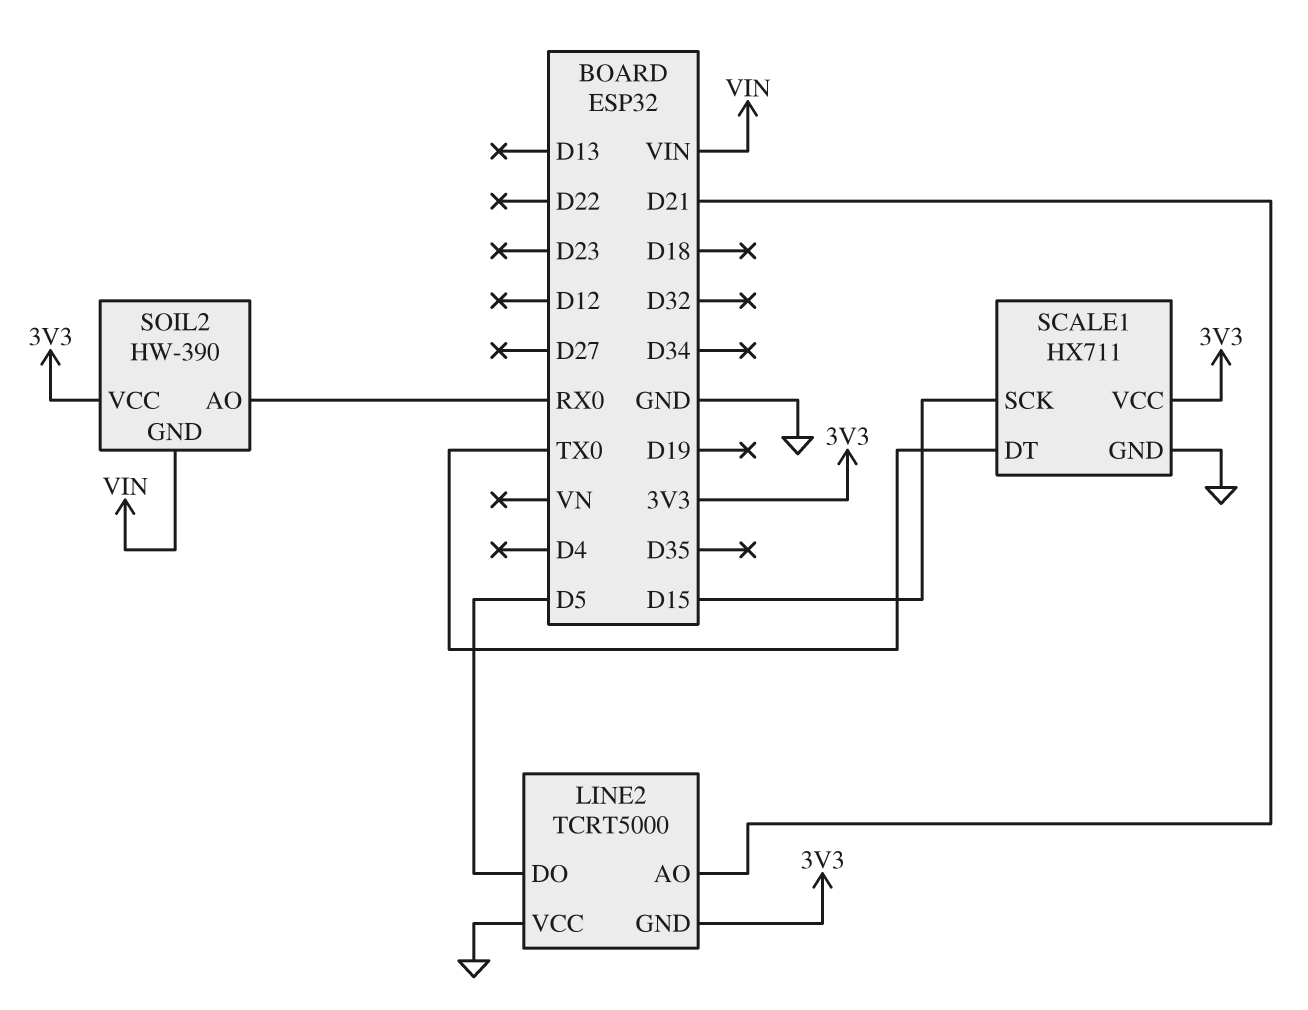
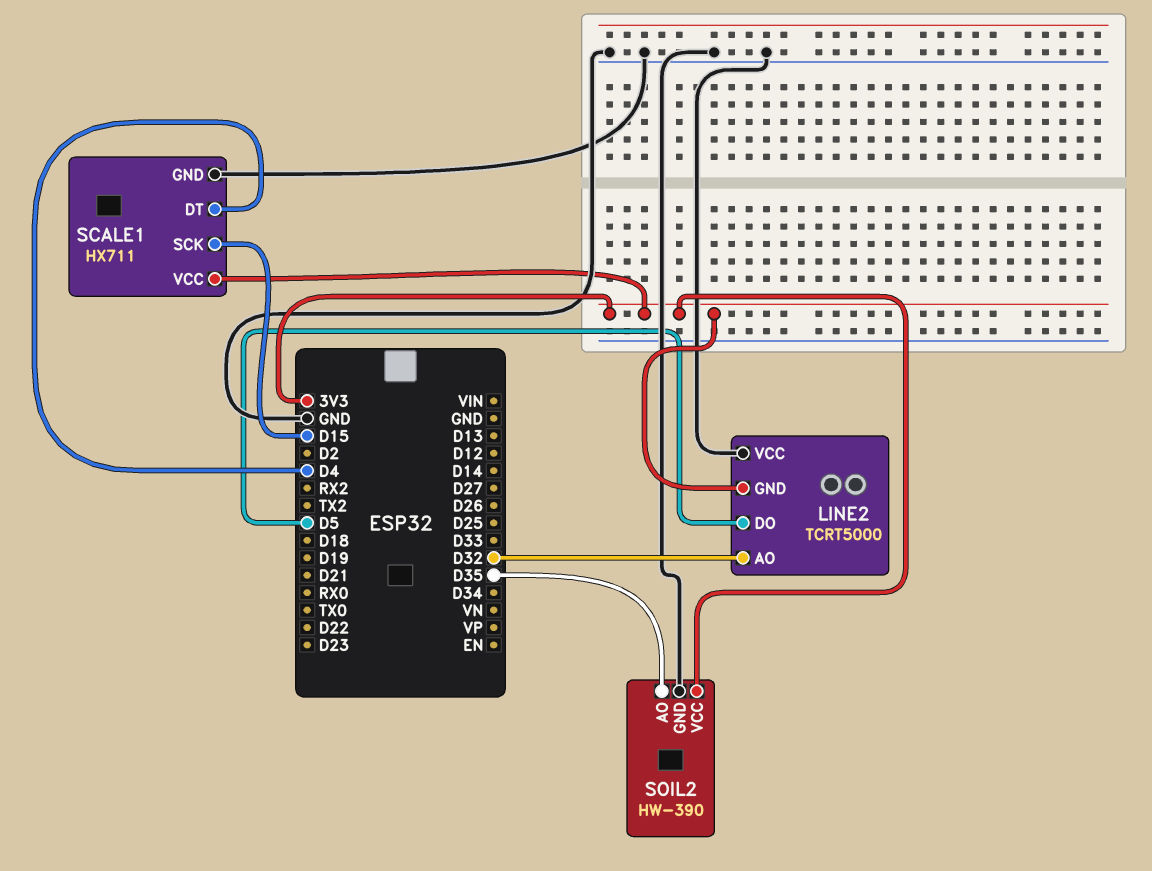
LINE2 pin AO: D21 -> D32
SCALE1 pin DT: TX0 -> D4
SOIL2 pin AO: RX0 -> D35
SOIL2 pin GND: VIN -> GND

